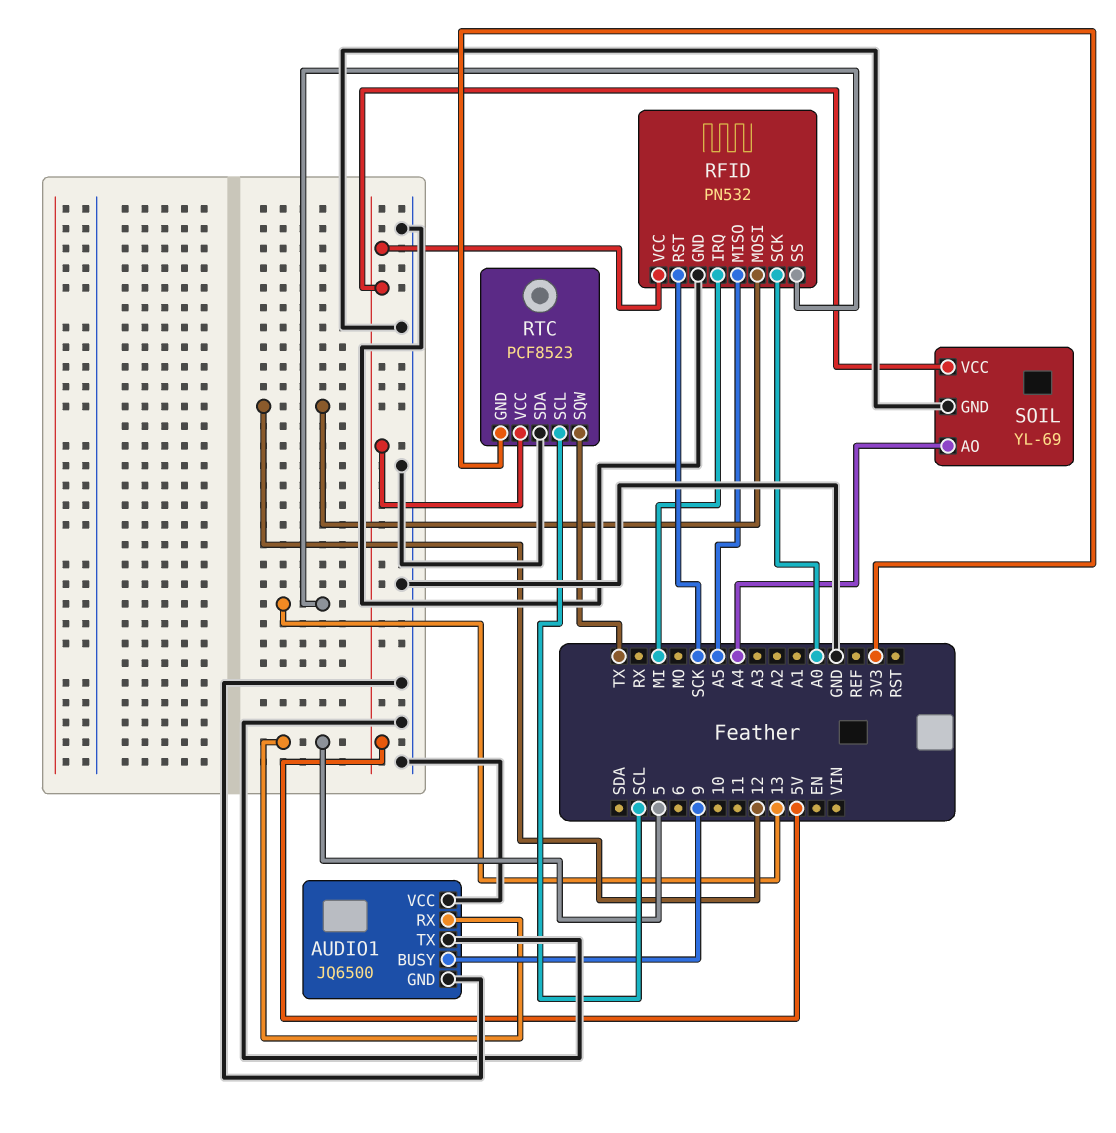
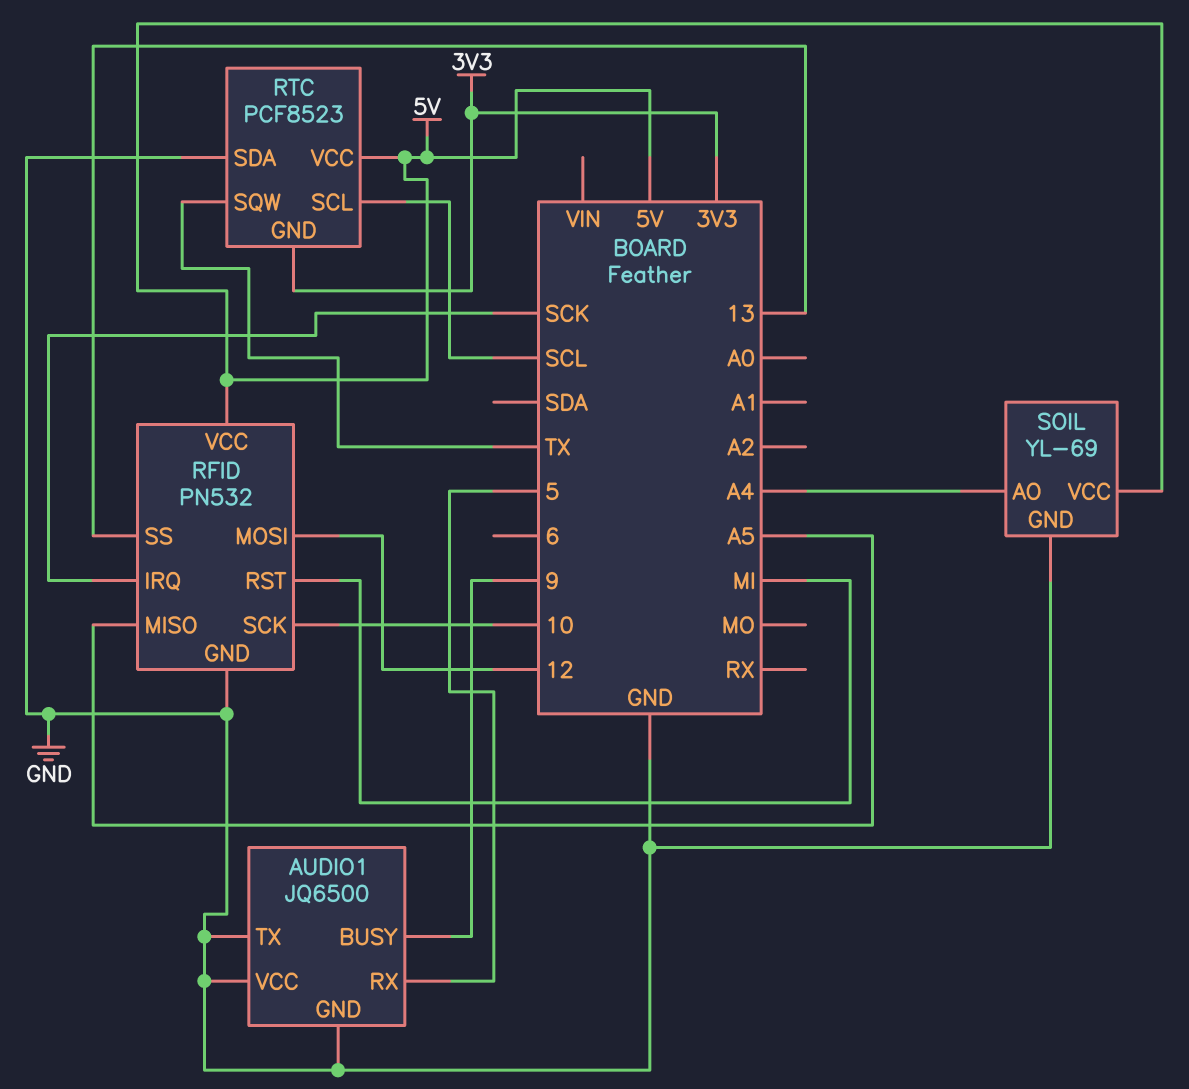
RFID pin IRQ: MI -> SCK
RFID pin RST: SCK -> MI
RFID pin SCK: A0 -> 10

